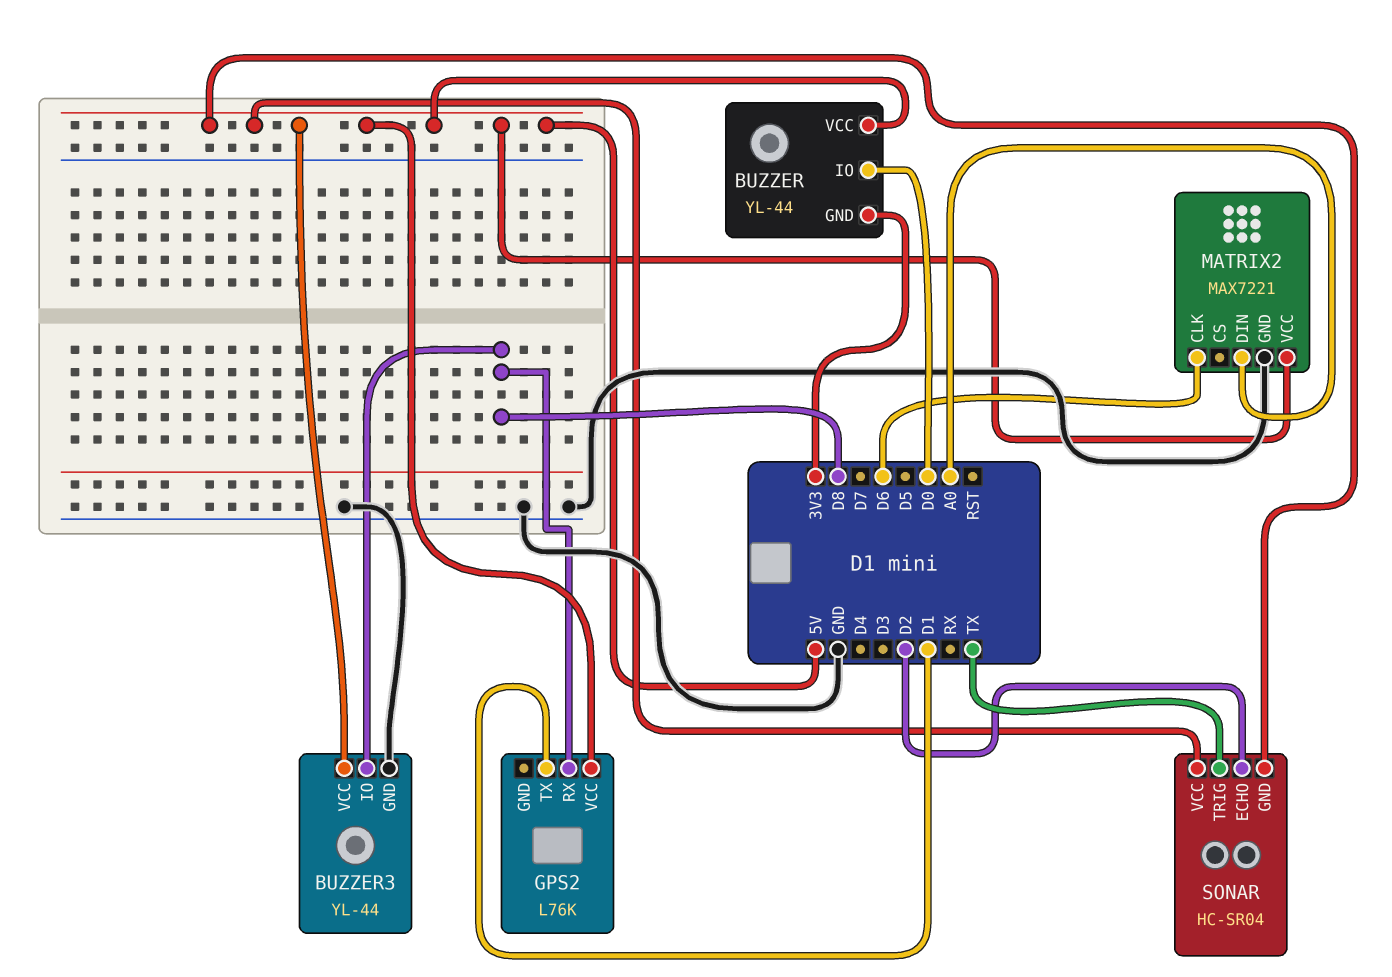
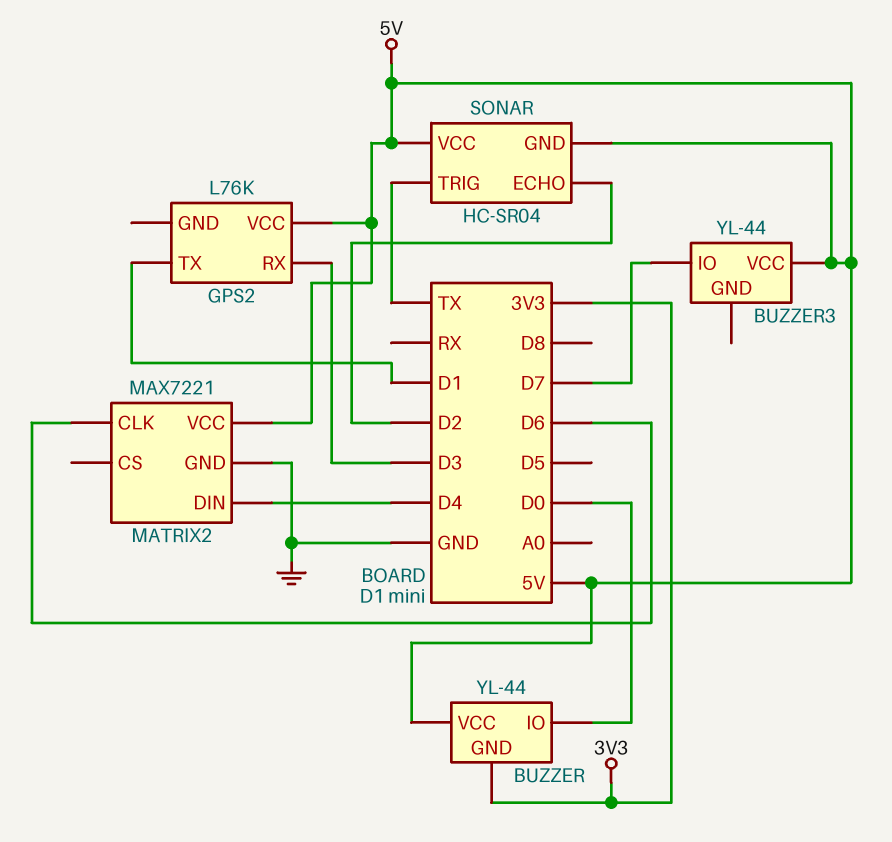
BUZZER3 pin GND: GND -> none
BUZZER3 pin IO: D8 -> D7
GPS2 pin RX: D8 -> D3
MATRIX2 pin DIN: A0 -> D4

